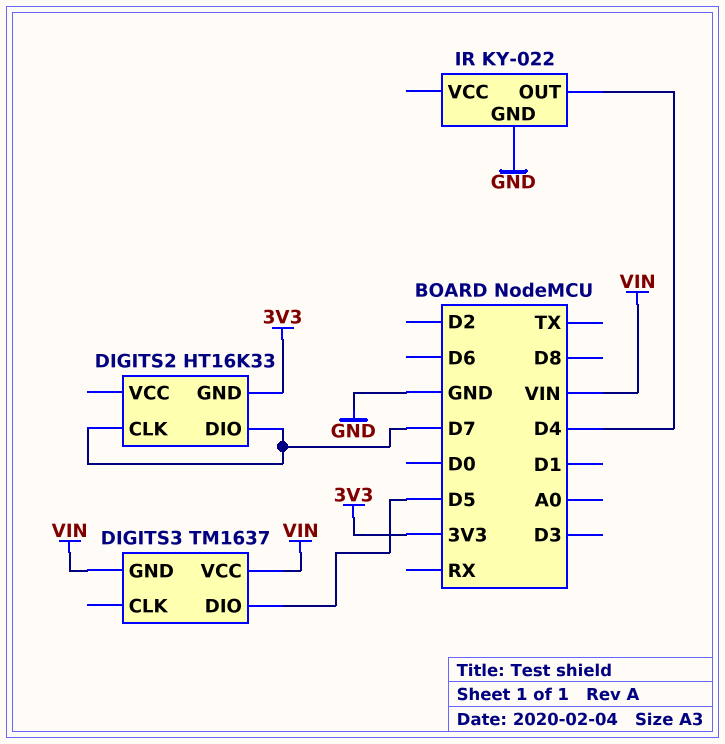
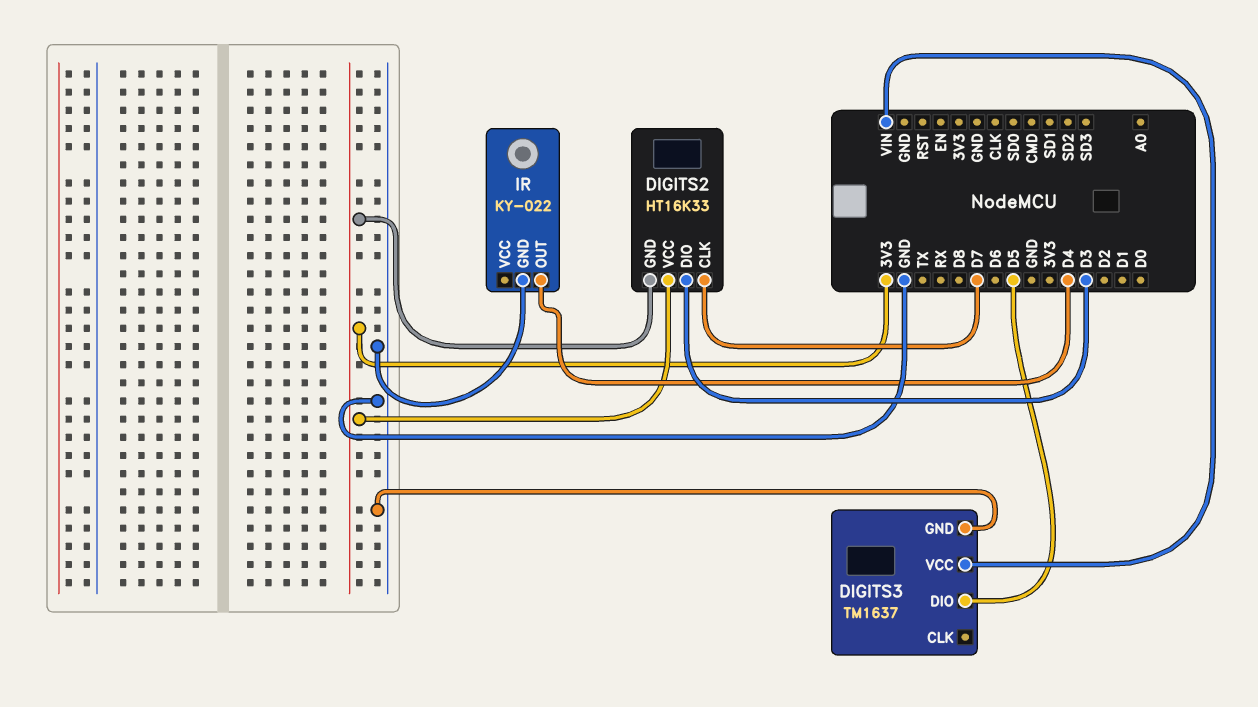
DIGITS2 pin DIO: D7 -> D3
DIGITS2 pin VCC: none -> 3V3
DIGITS3 pin GND: VIN -> GND

